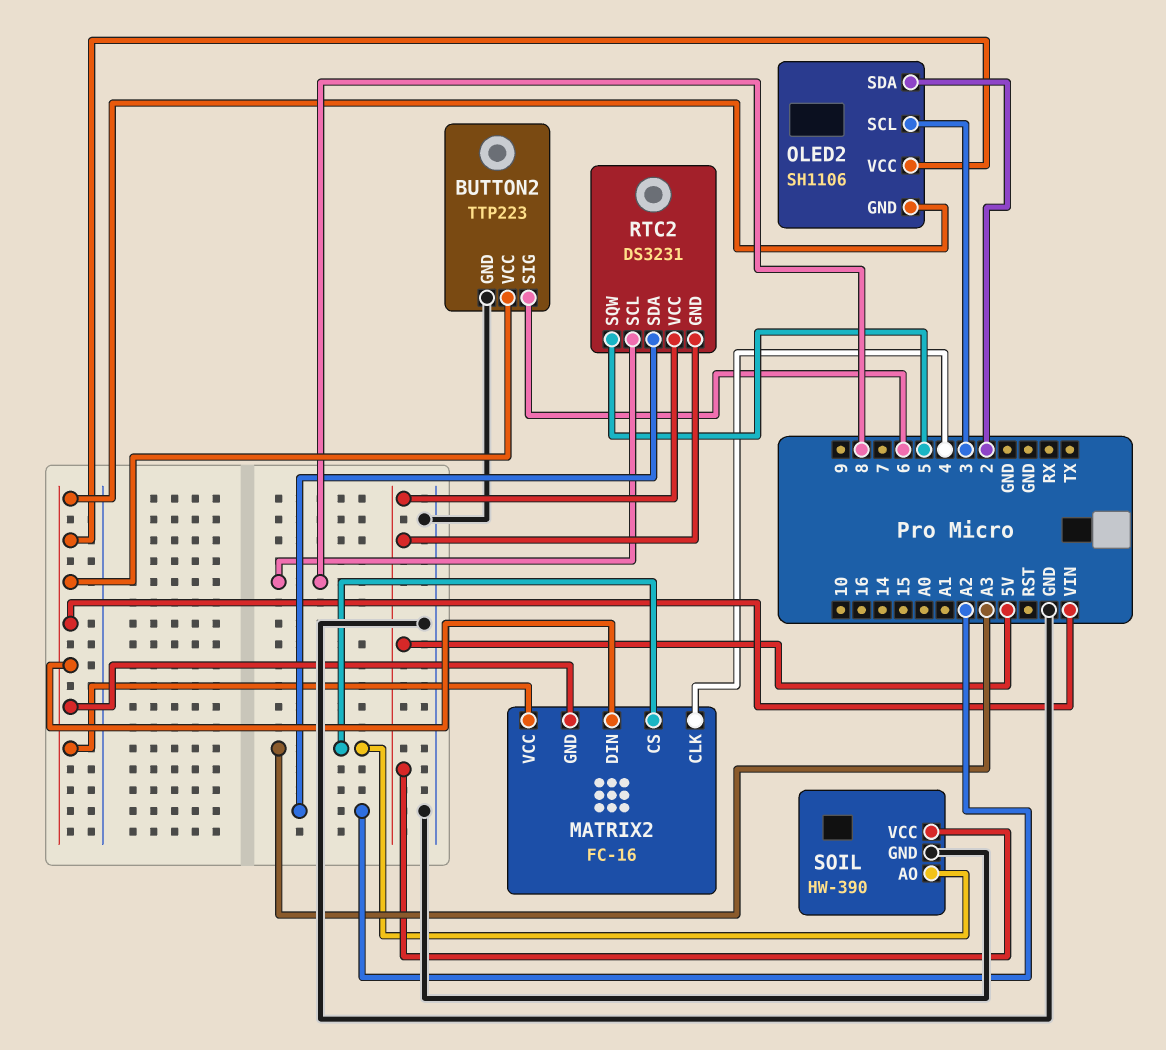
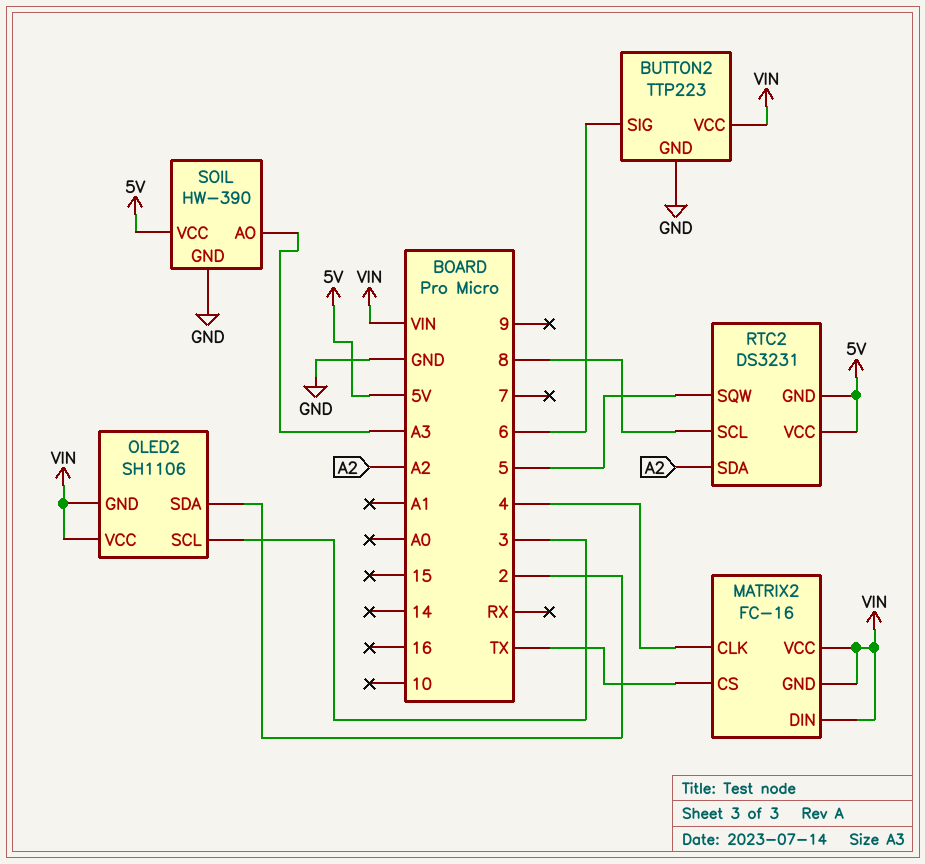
MATRIX2 pin CS: A3 -> TX

